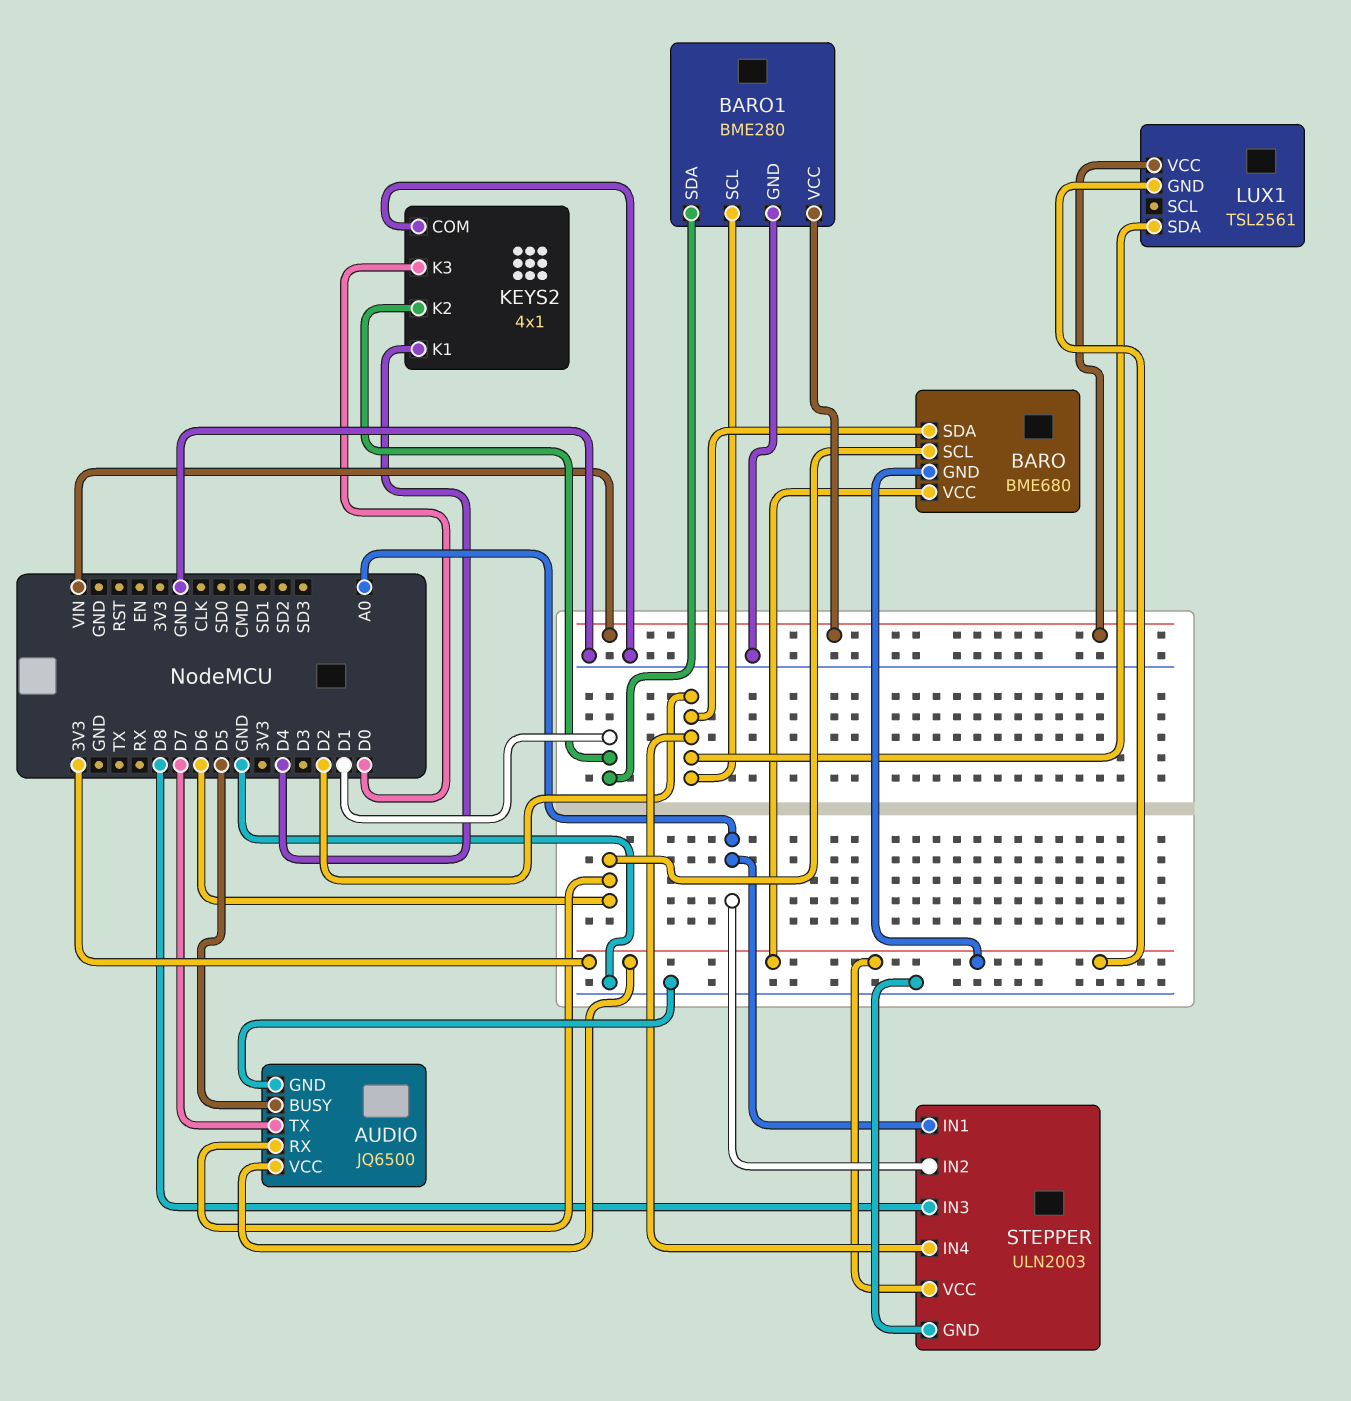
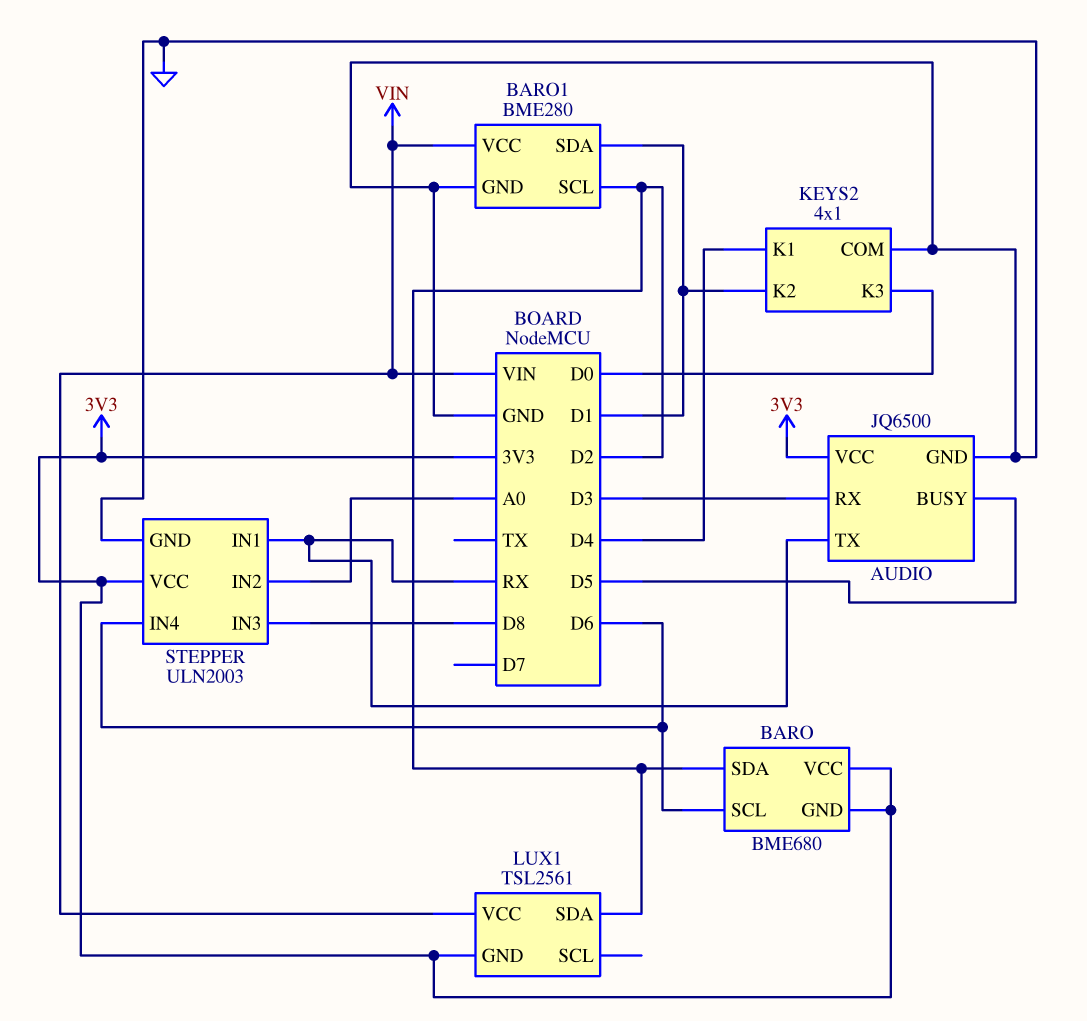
AUDIO pin RX: D6 -> D3
AUDIO pin TX: D7 -> RX
STEPPER pin IN1: A0 -> RX
STEPPER pin IN4: D2 -> D6

